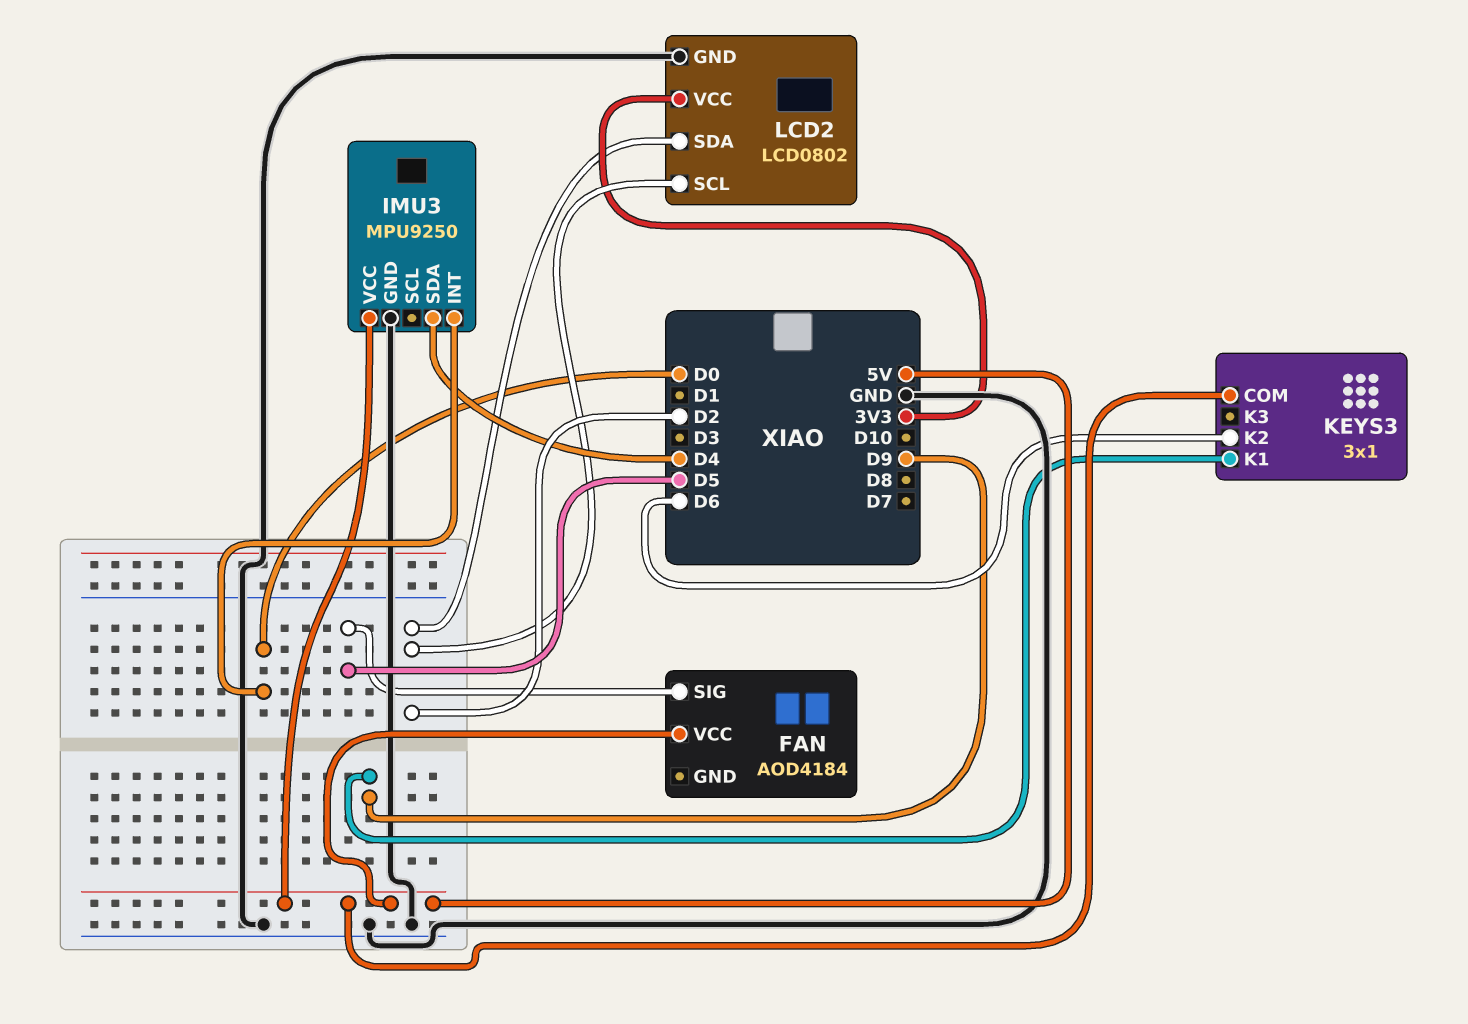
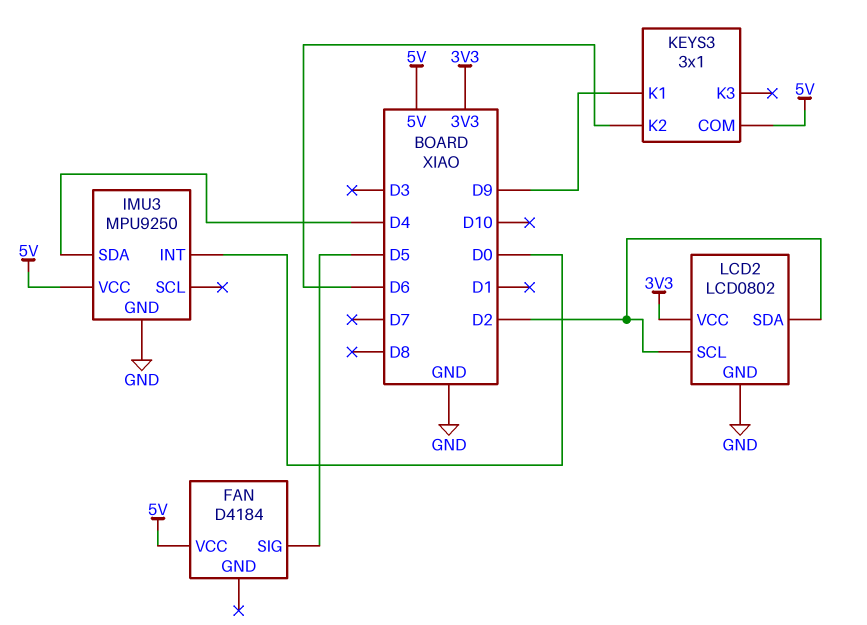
FAN: AOD4184 -> D4184

